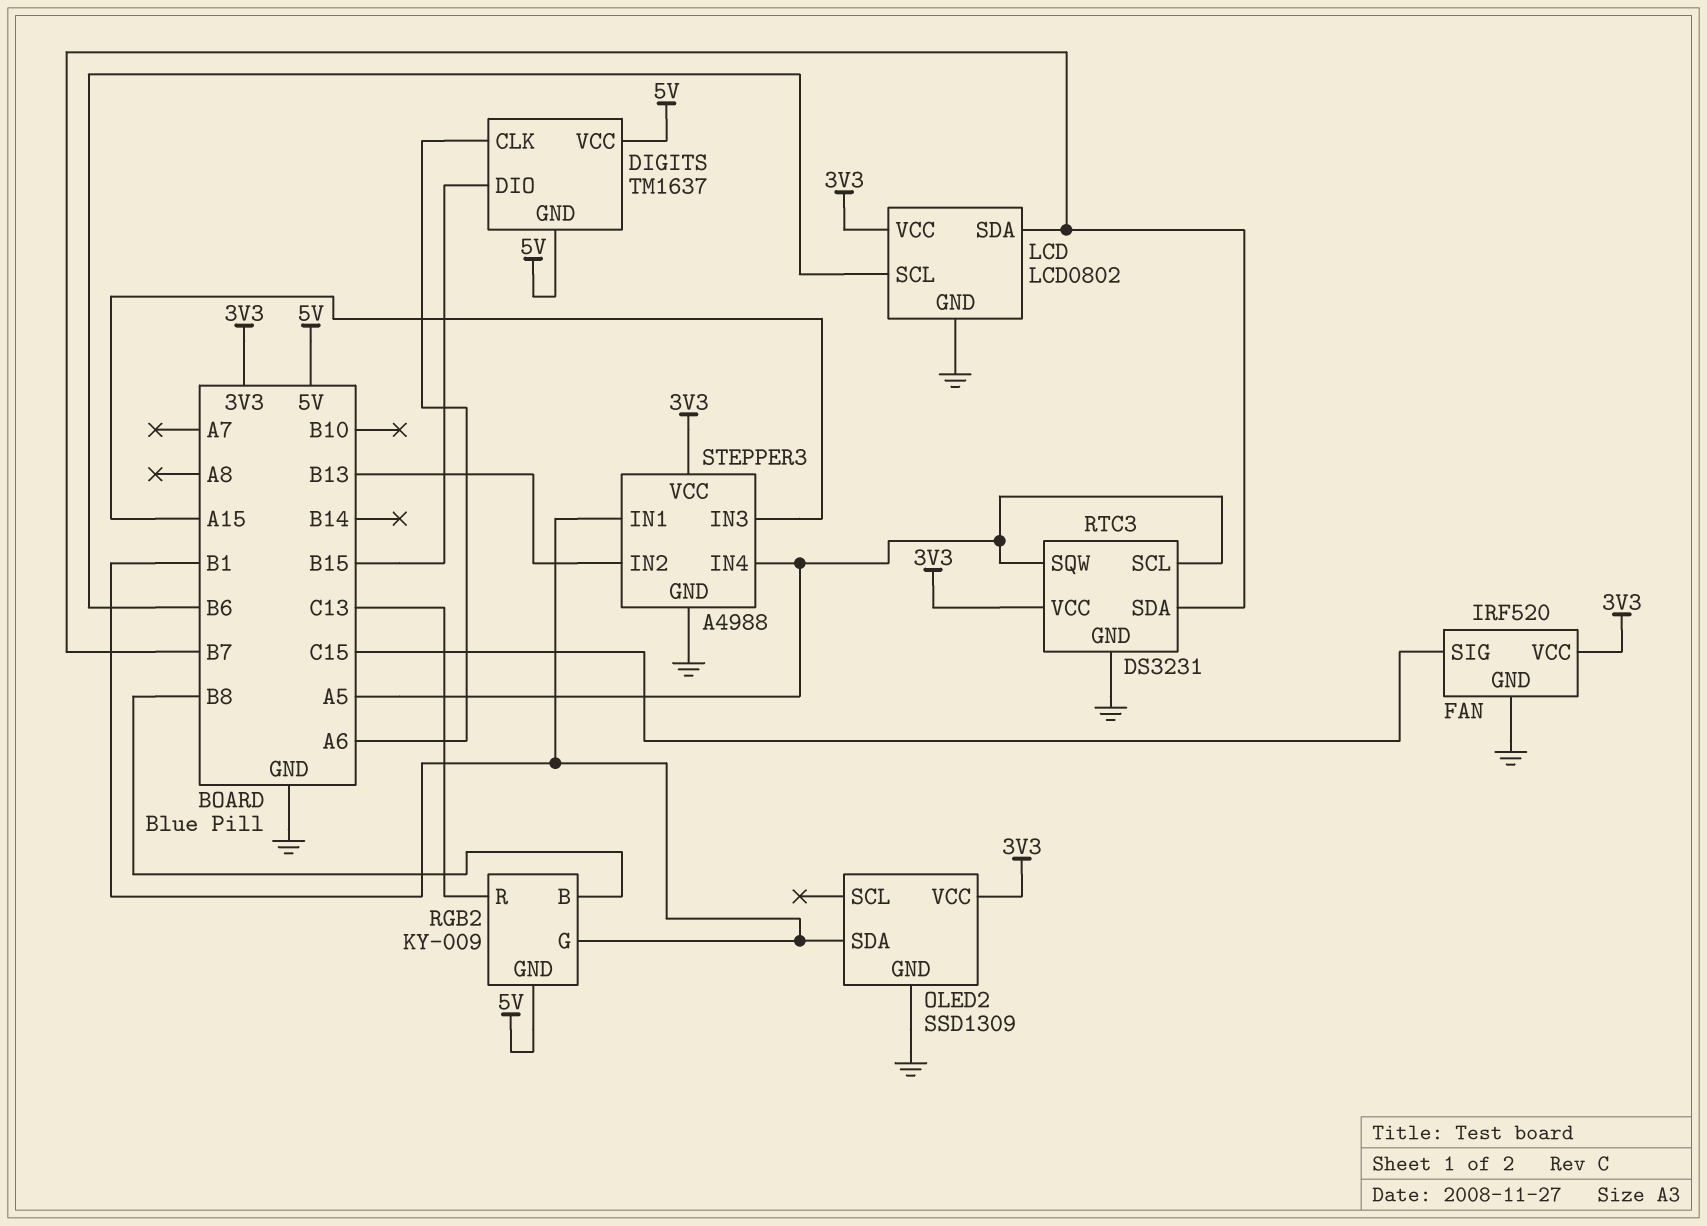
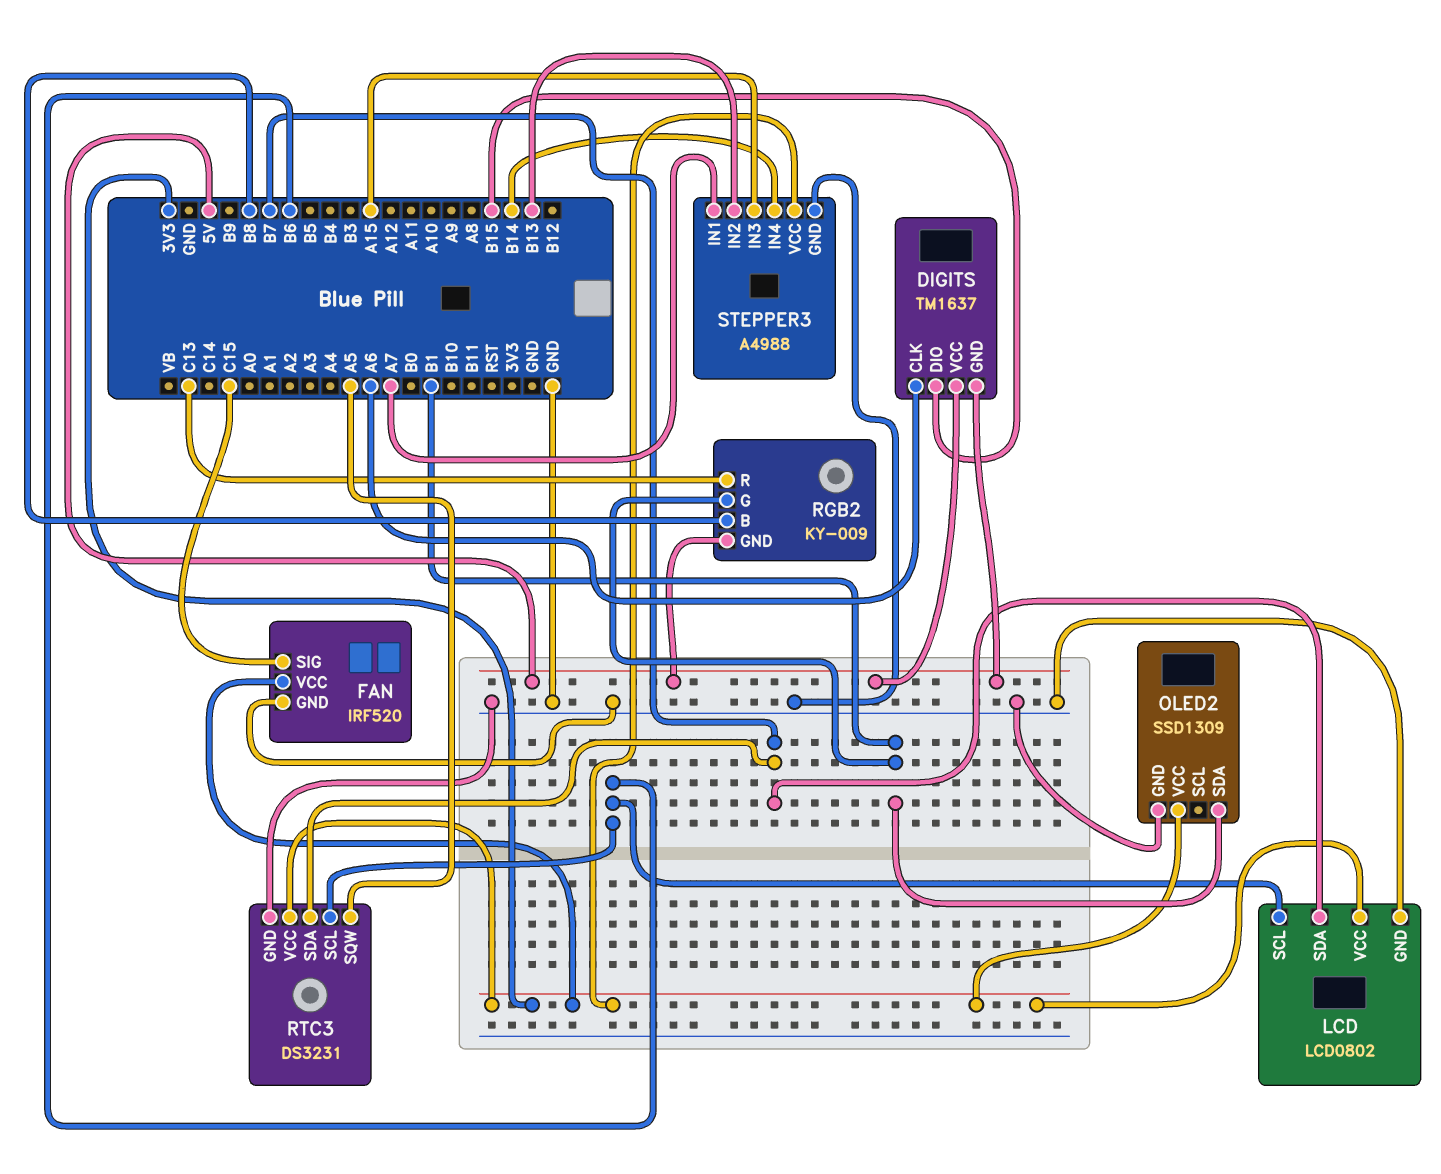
RTC3 pin SCL: A5 -> B6
STEPPER3 pin IN1: B1 -> A7
STEPPER3 pin IN4: A5 -> B14

